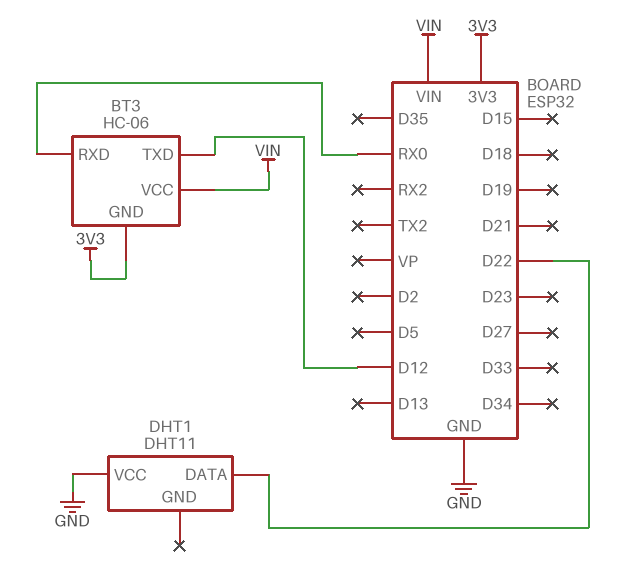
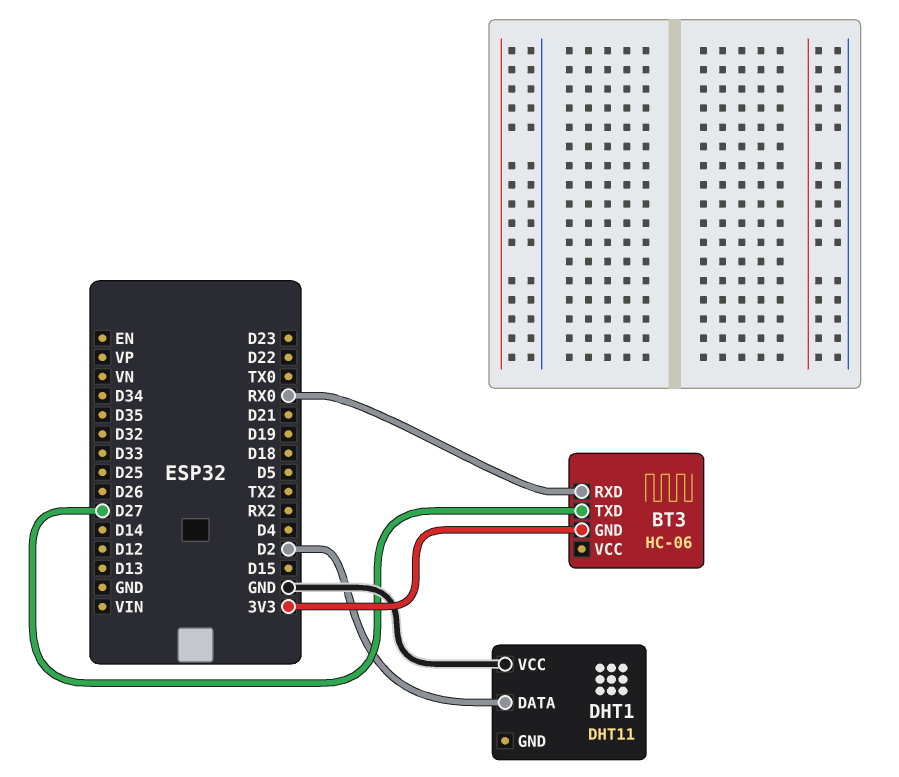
BT3 pin TXD: D12 -> D27
BT3 pin VCC: VIN -> none
DHT1 pin DATA: D22 -> D2

